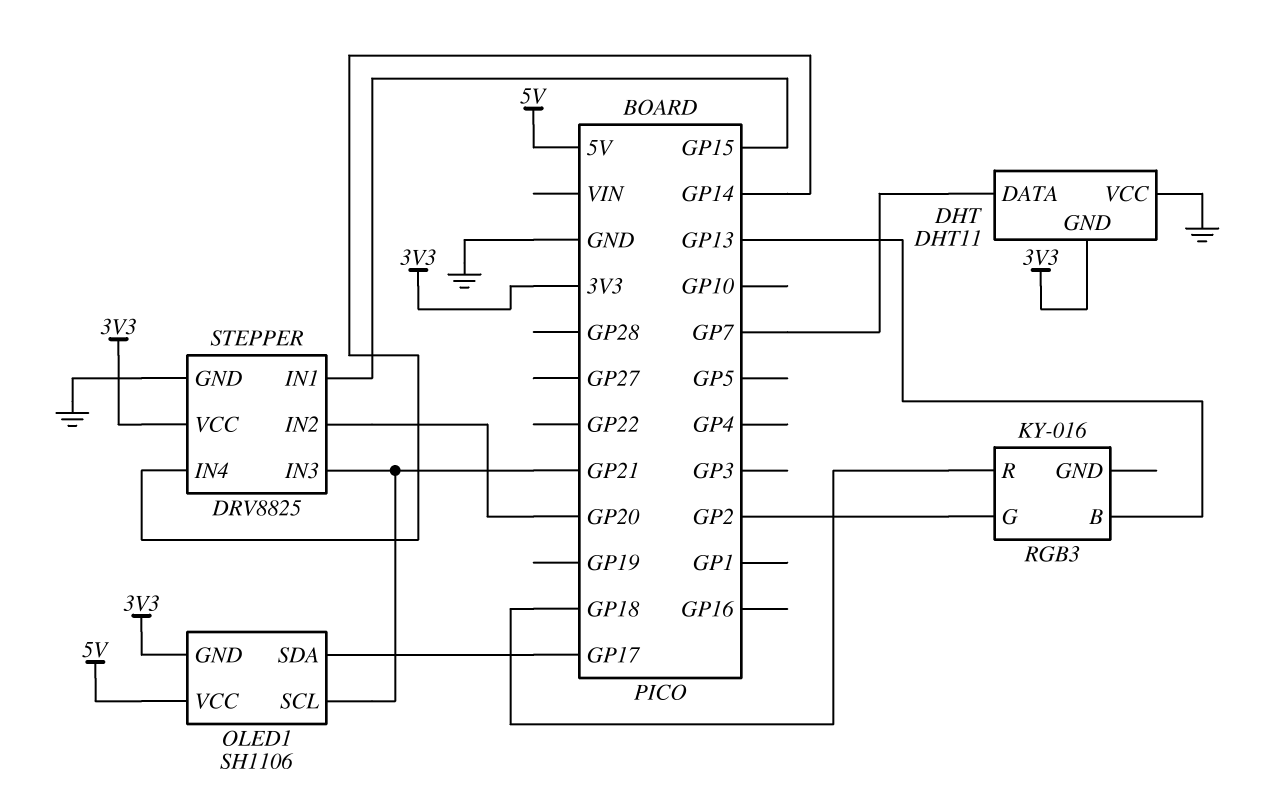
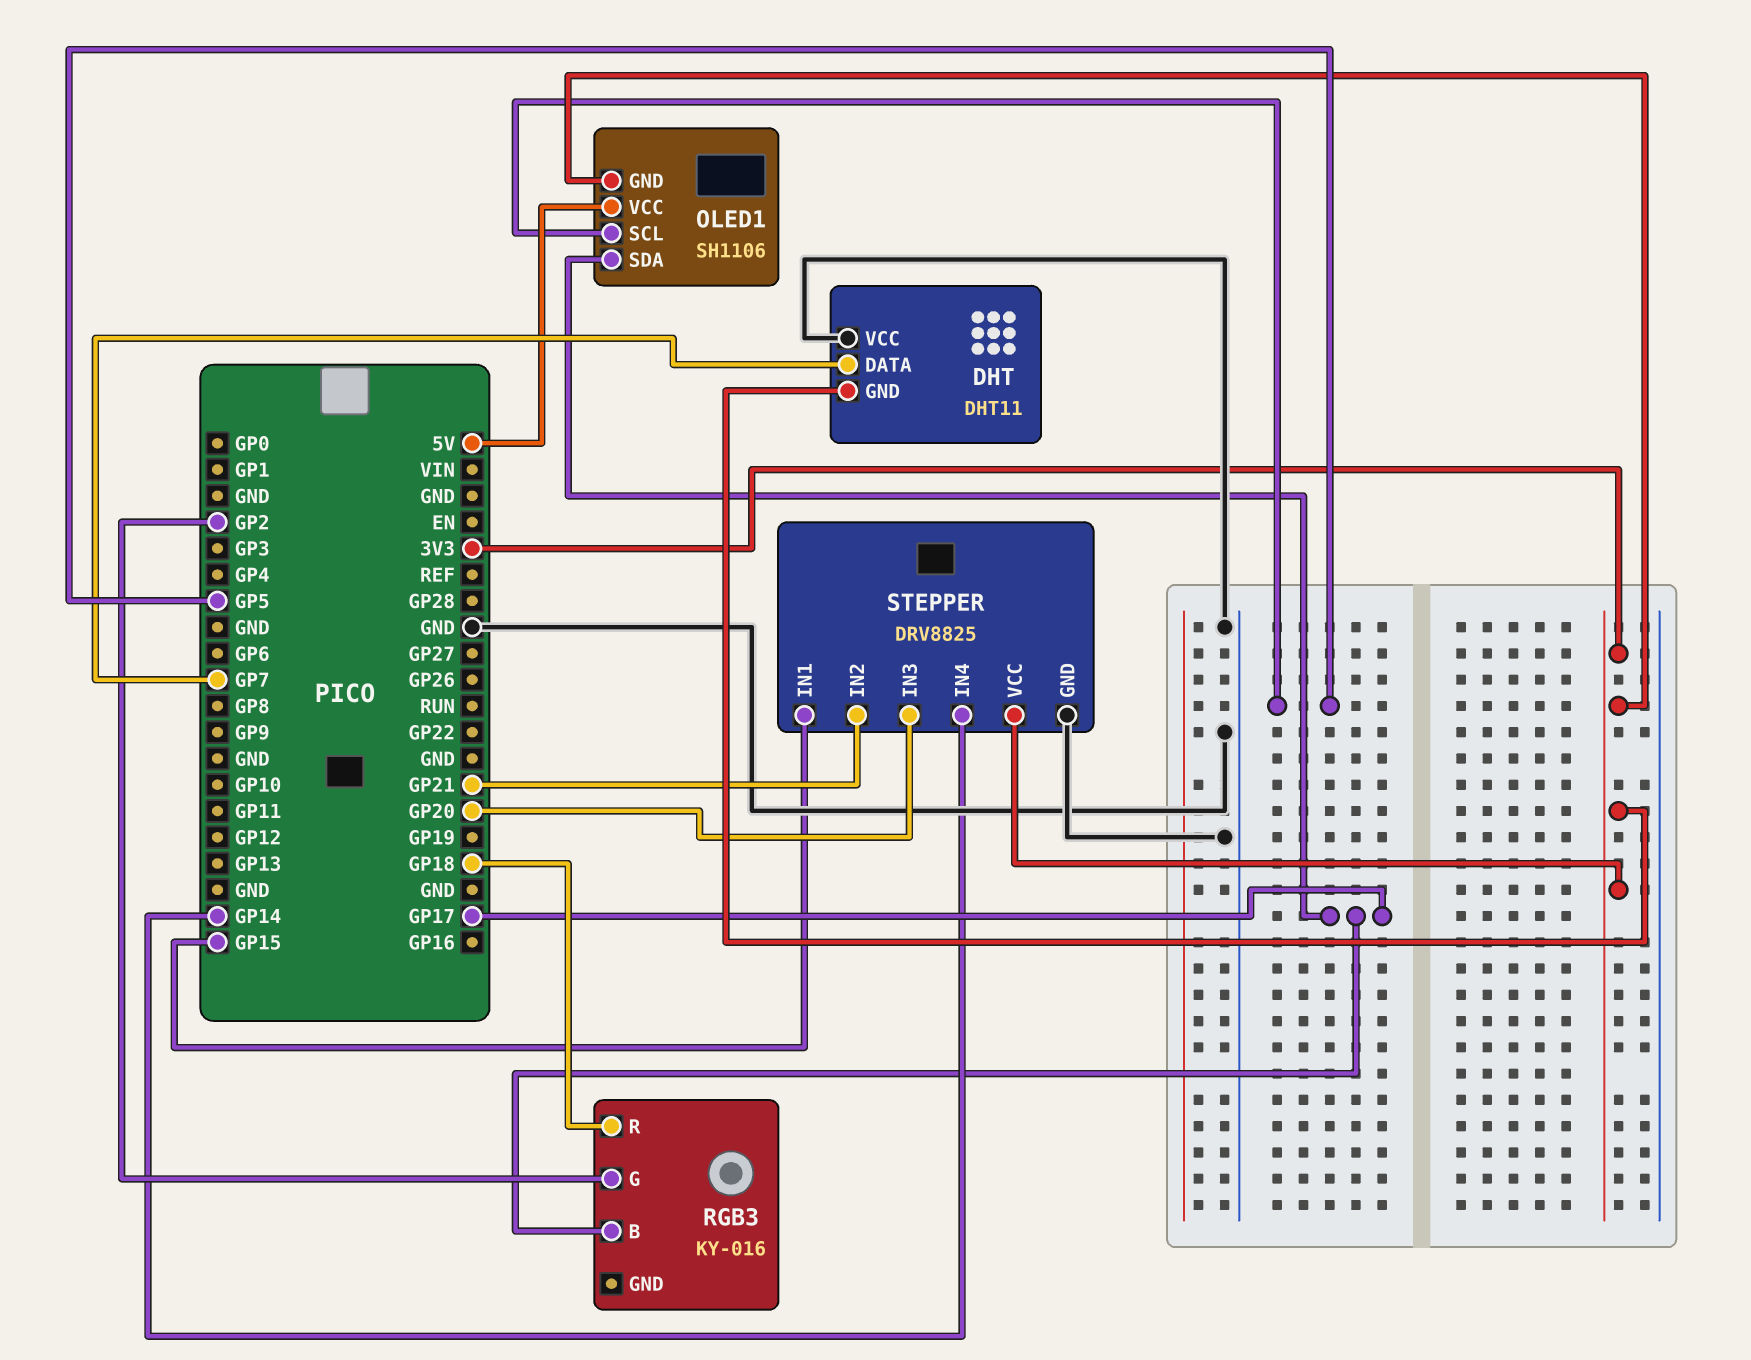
OLED1 pin SCL: GP21 -> GP5
RGB3 pin B: GP13 -> GP17
STEPPER pin IN2: GP20 -> GP21
STEPPER pin IN3: GP21 -> GP20

